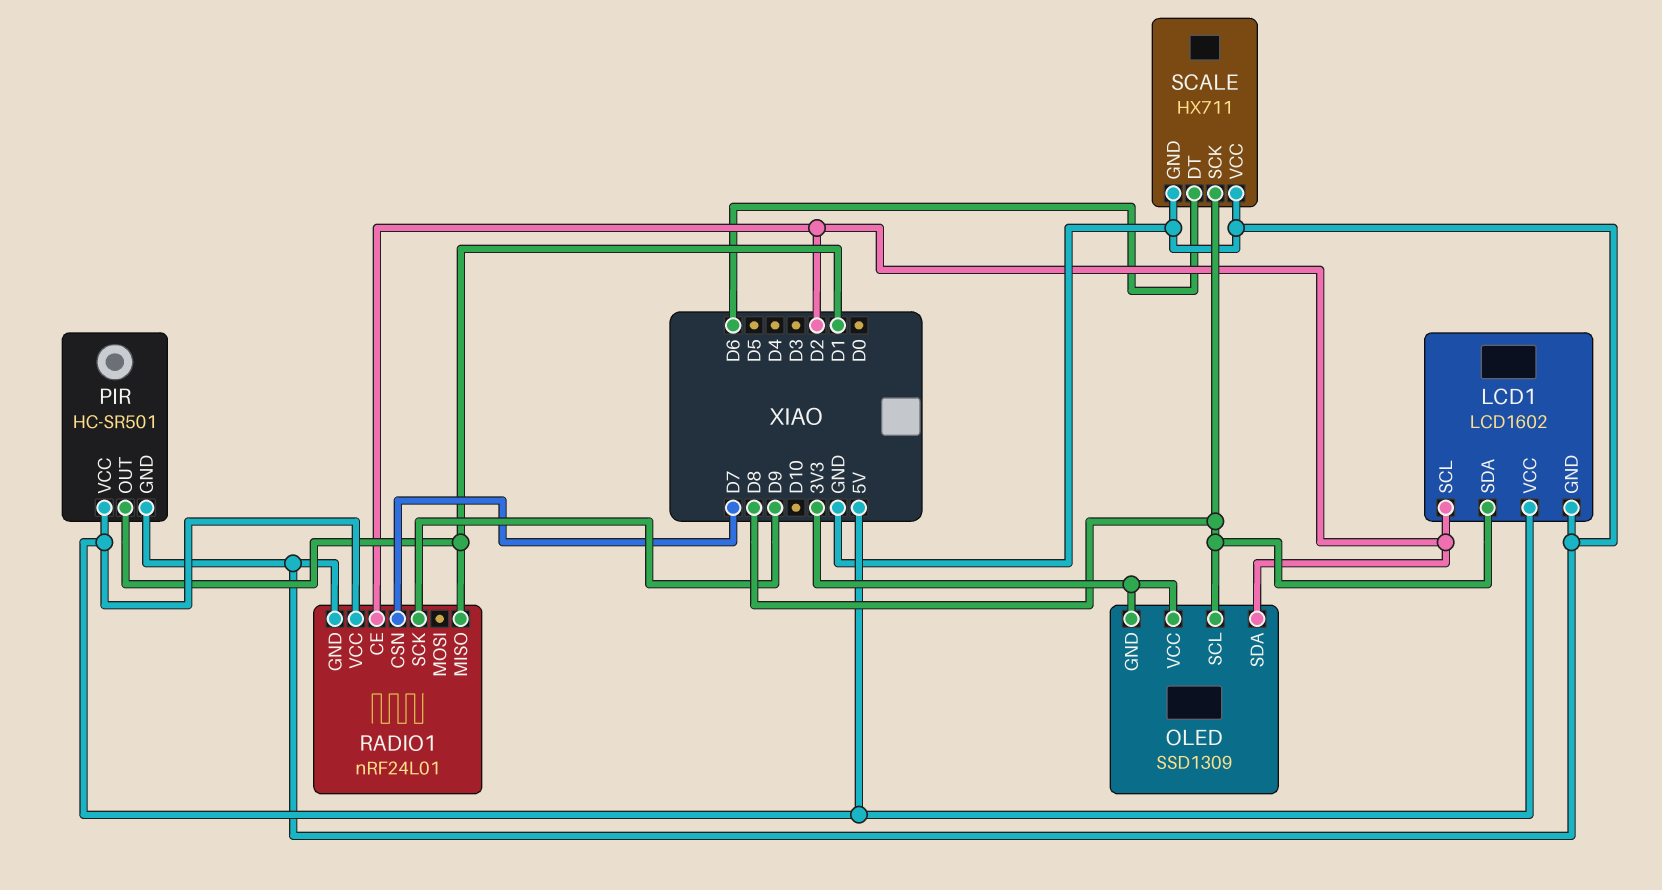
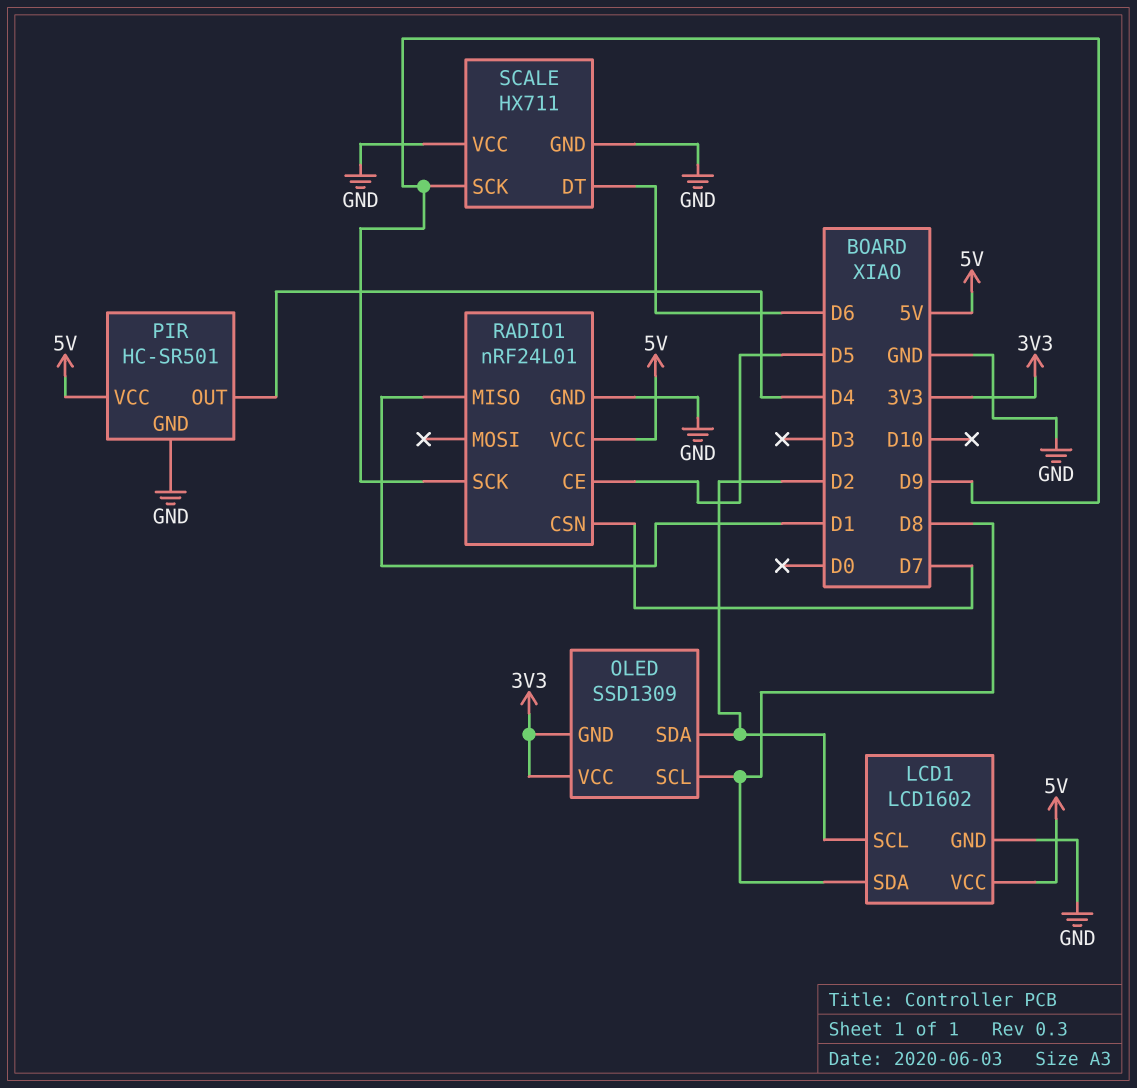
PIR pin OUT: D1 -> D4
RADIO1 pin CE: D2 -> D5
SCALE pin SCK: D8 -> D9

